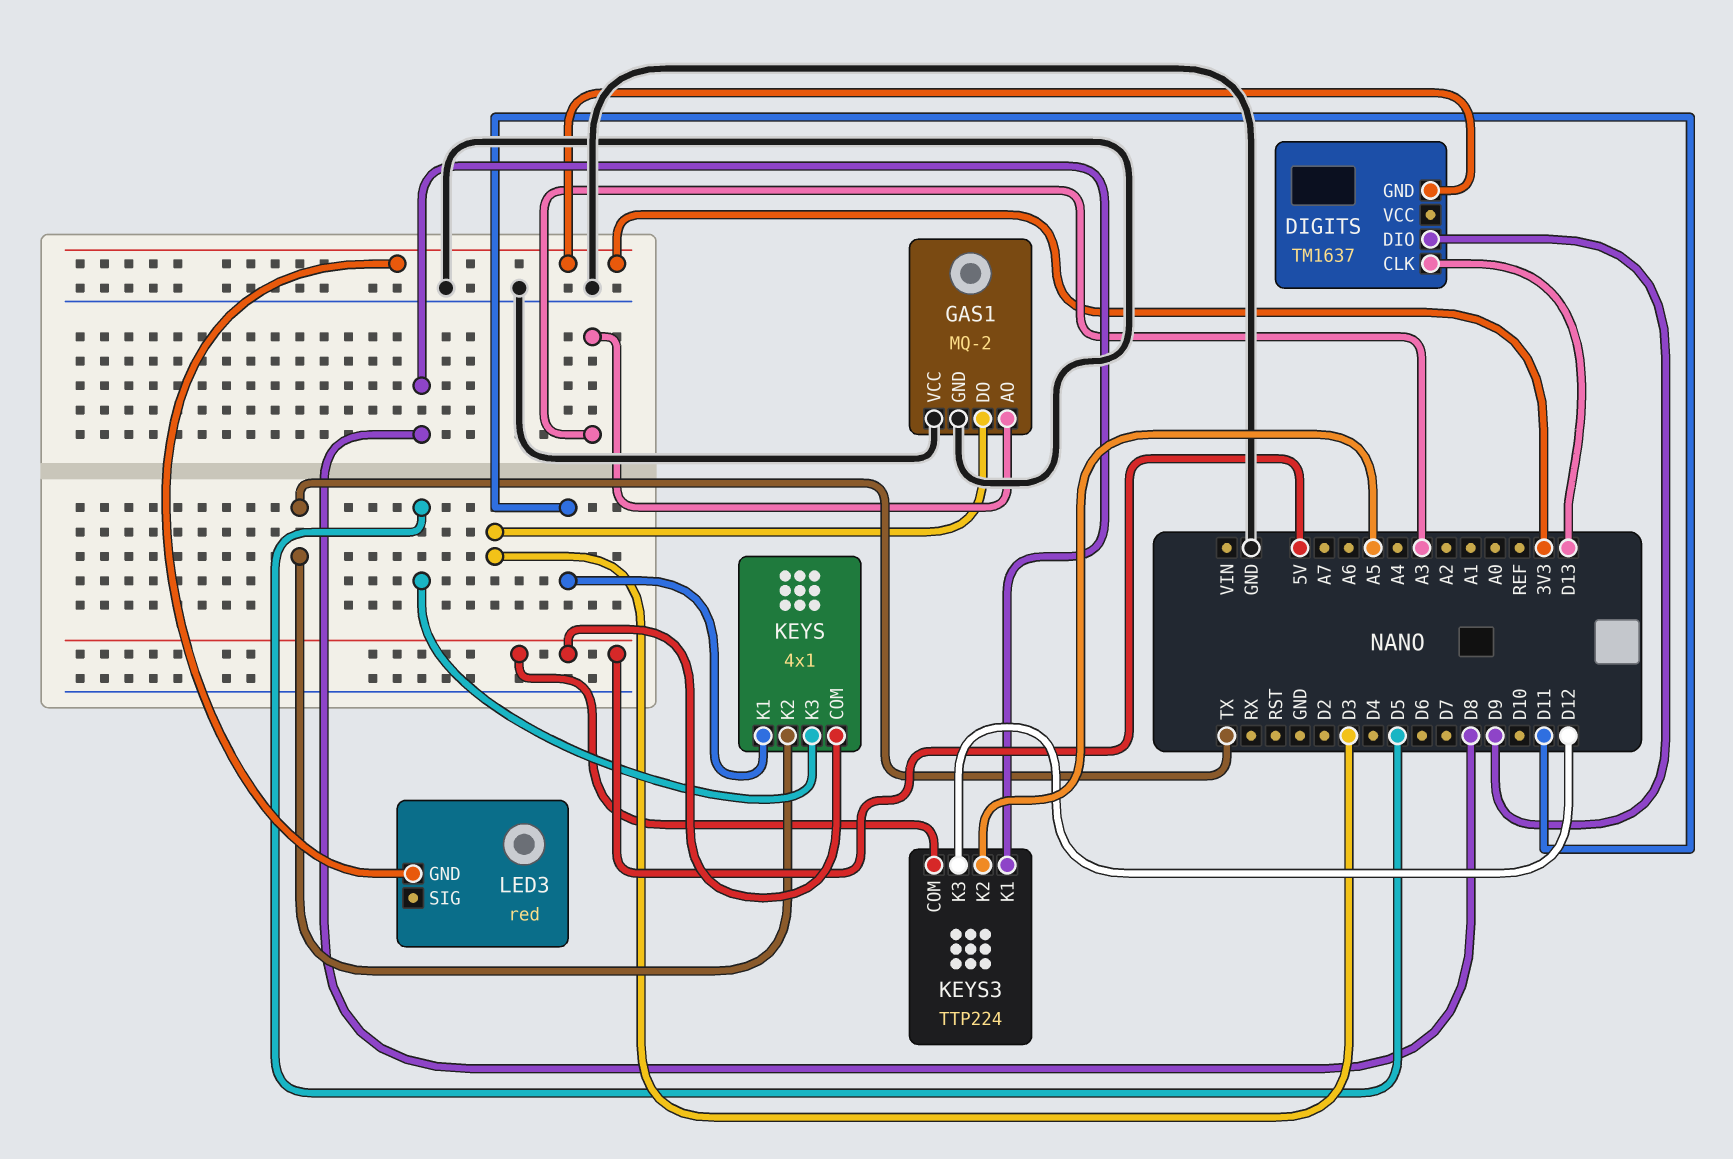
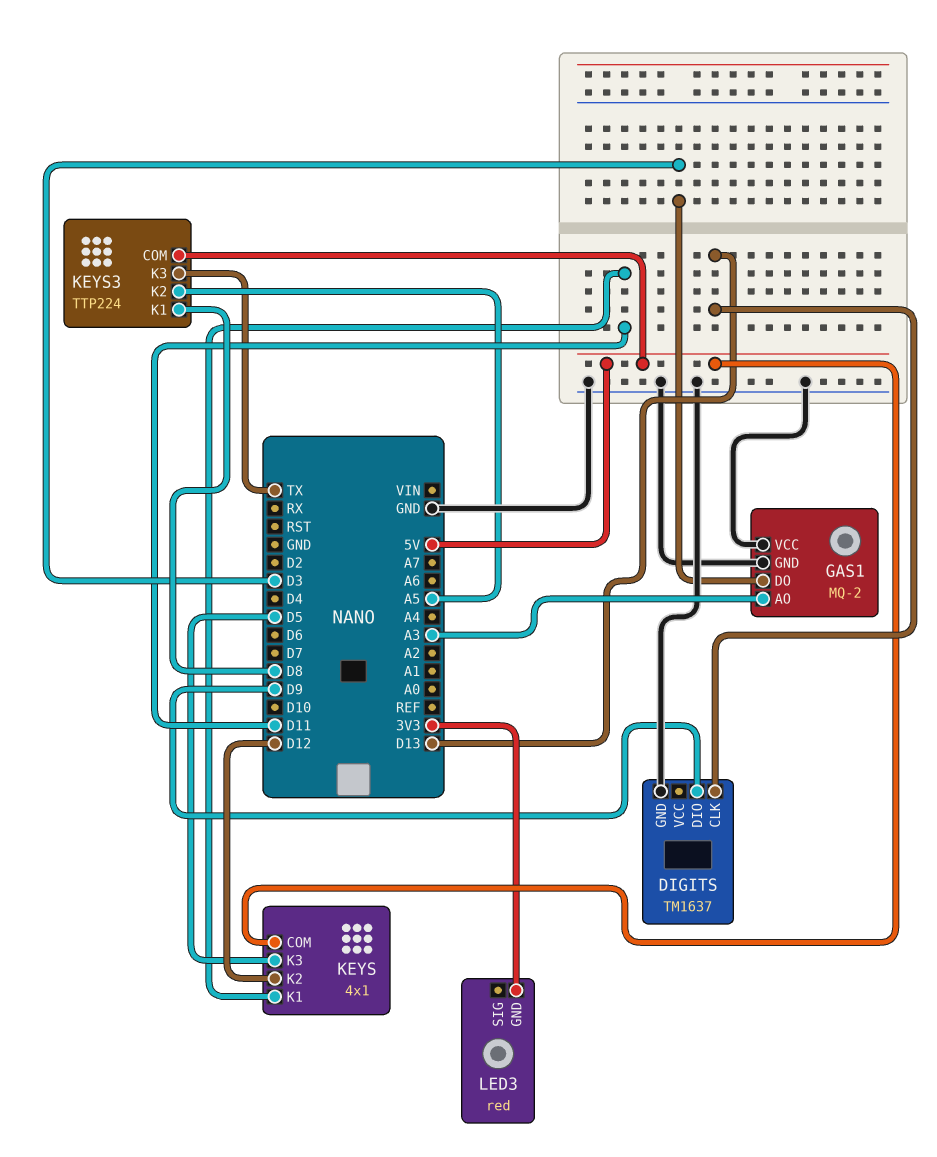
DIGITS pin GND: 3V3 -> GND
KEYS pin K2: TX -> D12
KEYS3 pin K3: D12 -> TX

